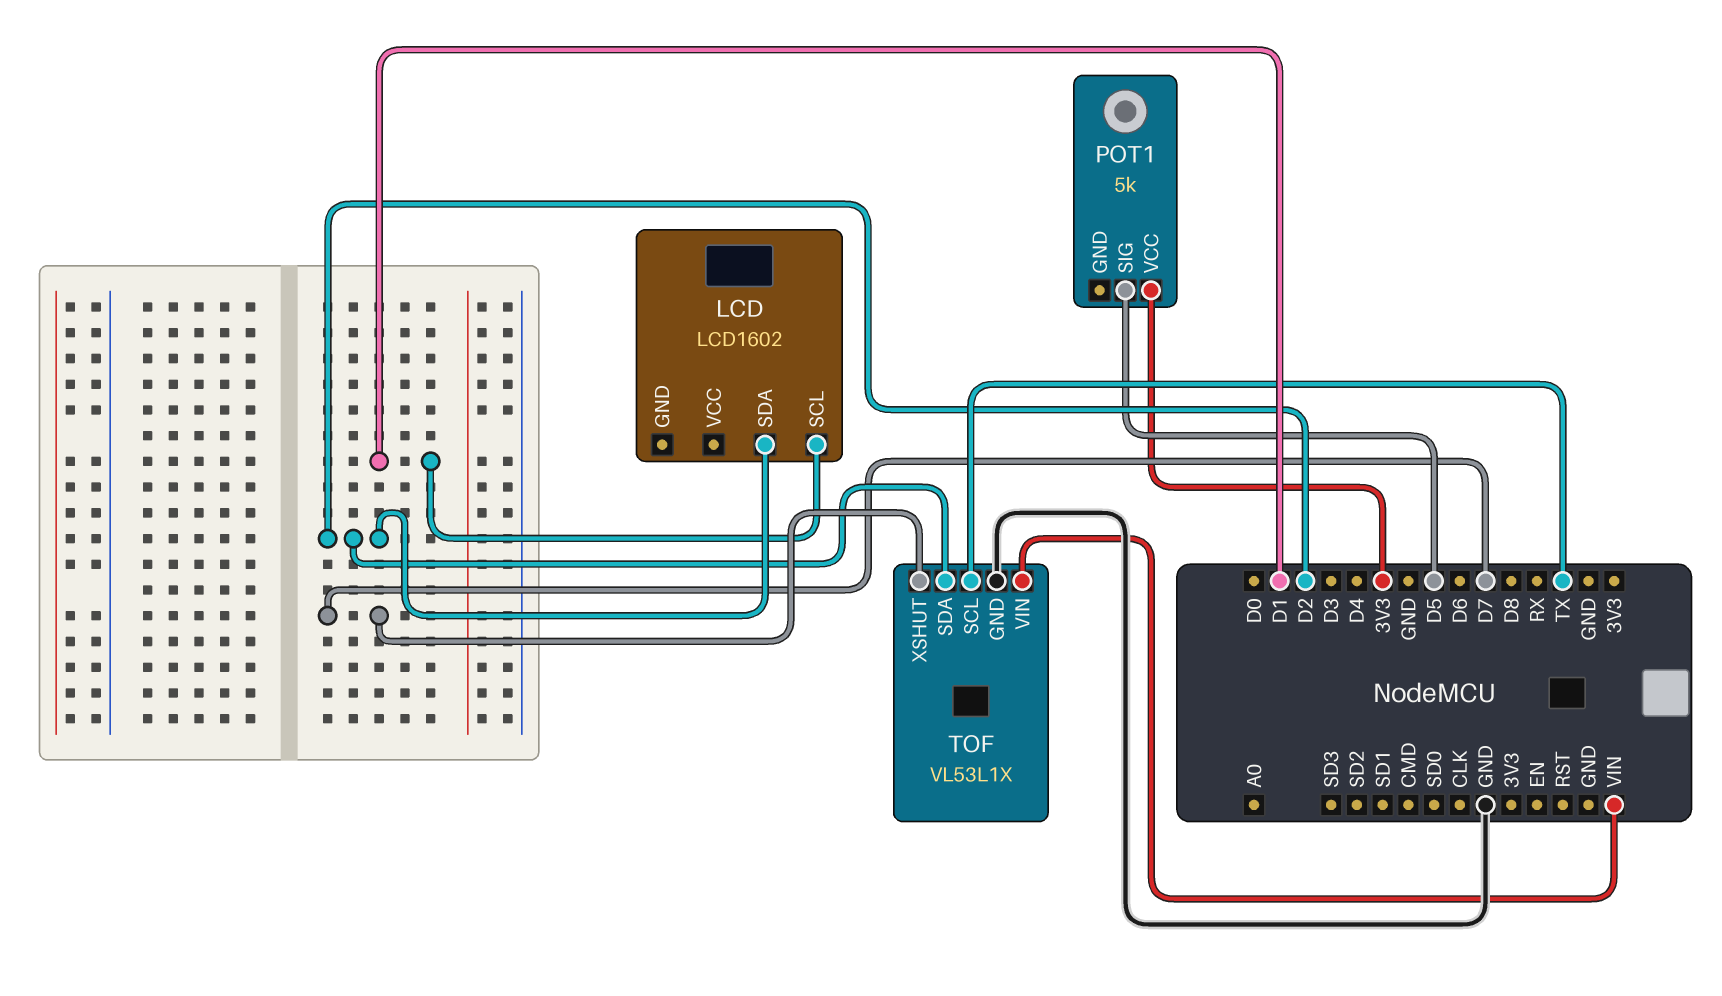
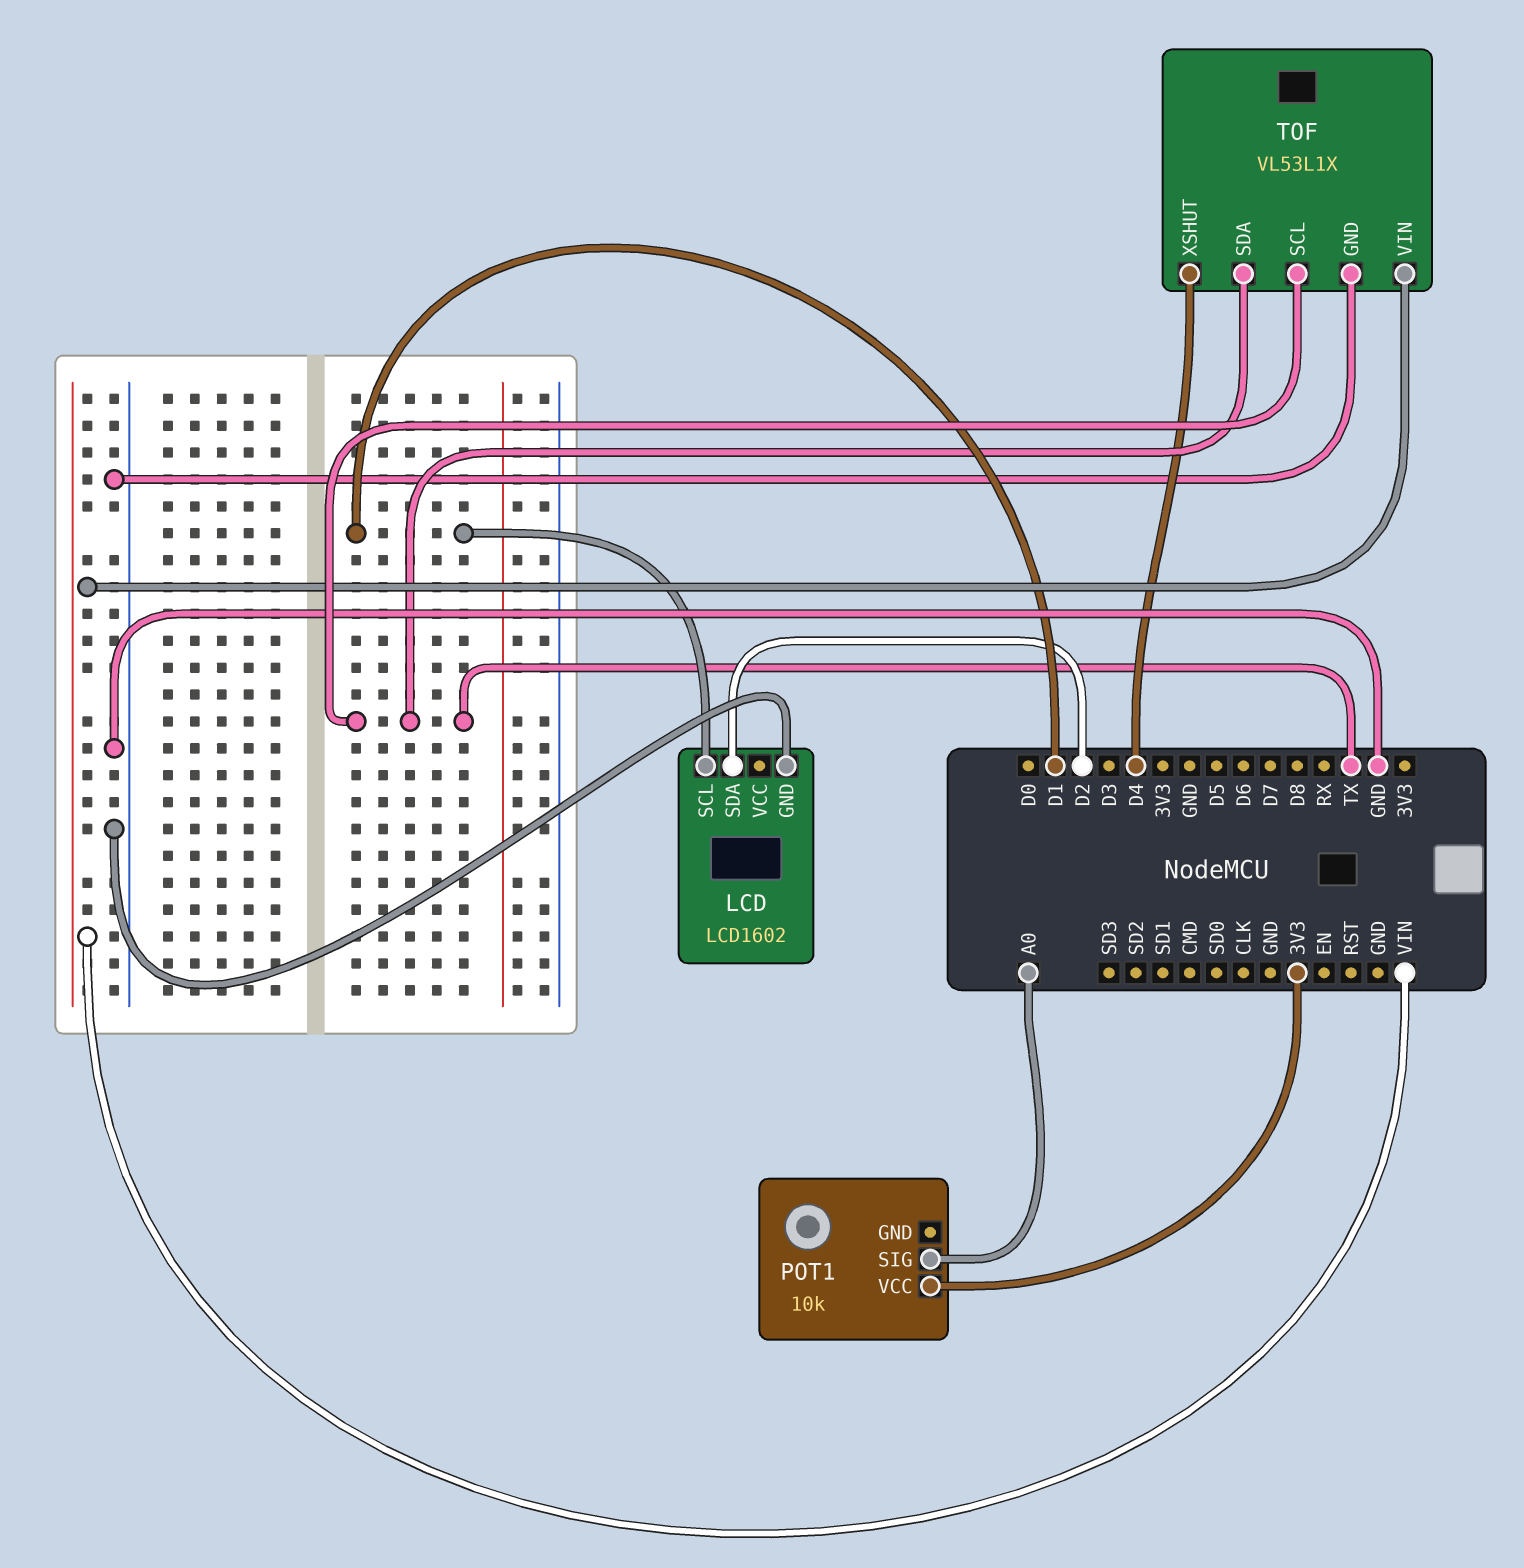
LCD pin GND: none -> GND
POT1: 5k -> 10k
POT1 pin SIG: D5 -> A0
TOF pin SDA: D2 -> TX
TOF pin XSHUT: D7 -> D4

